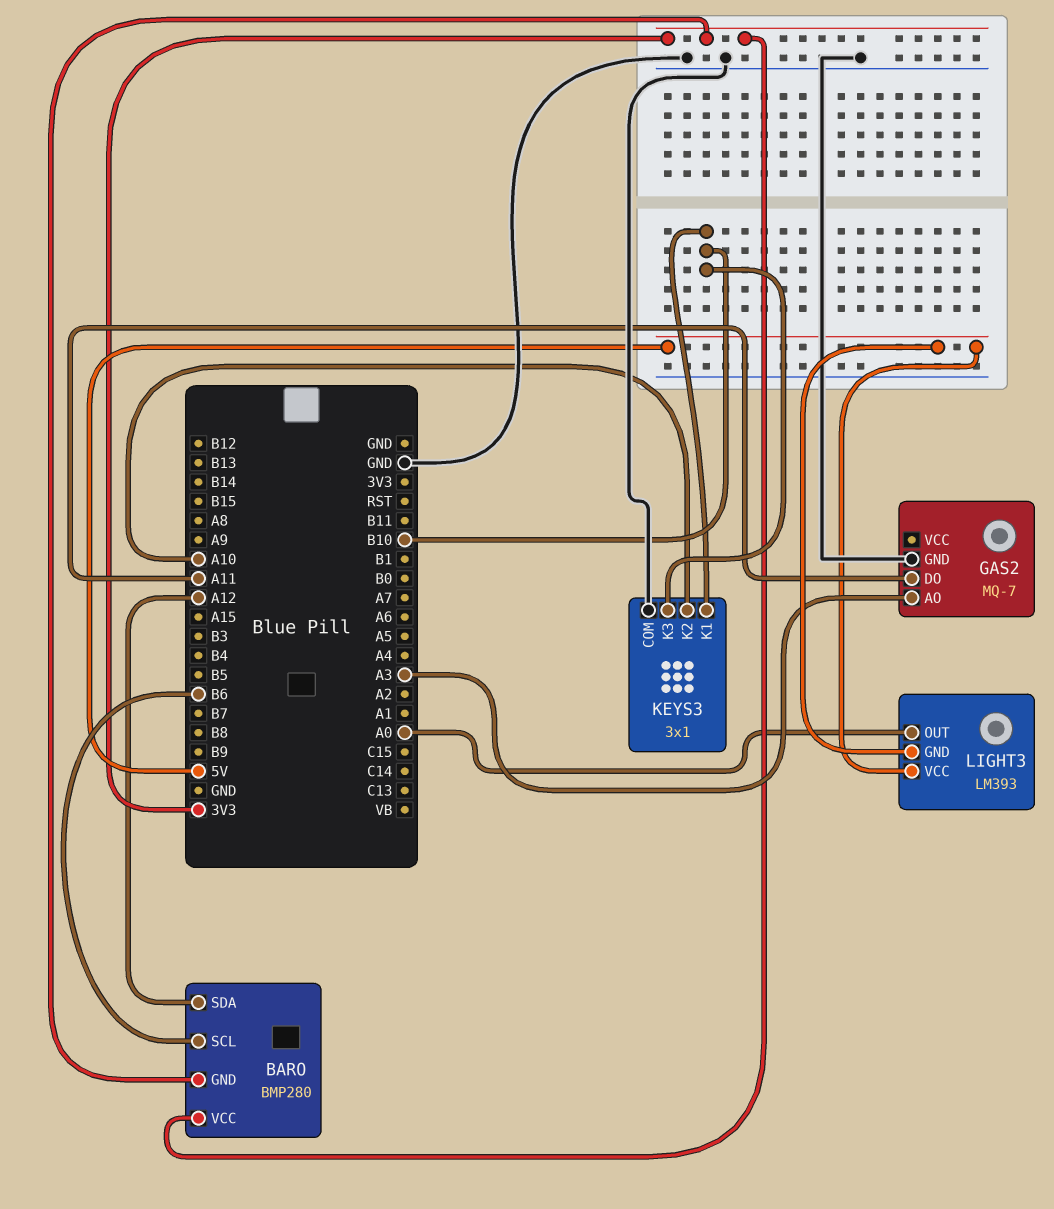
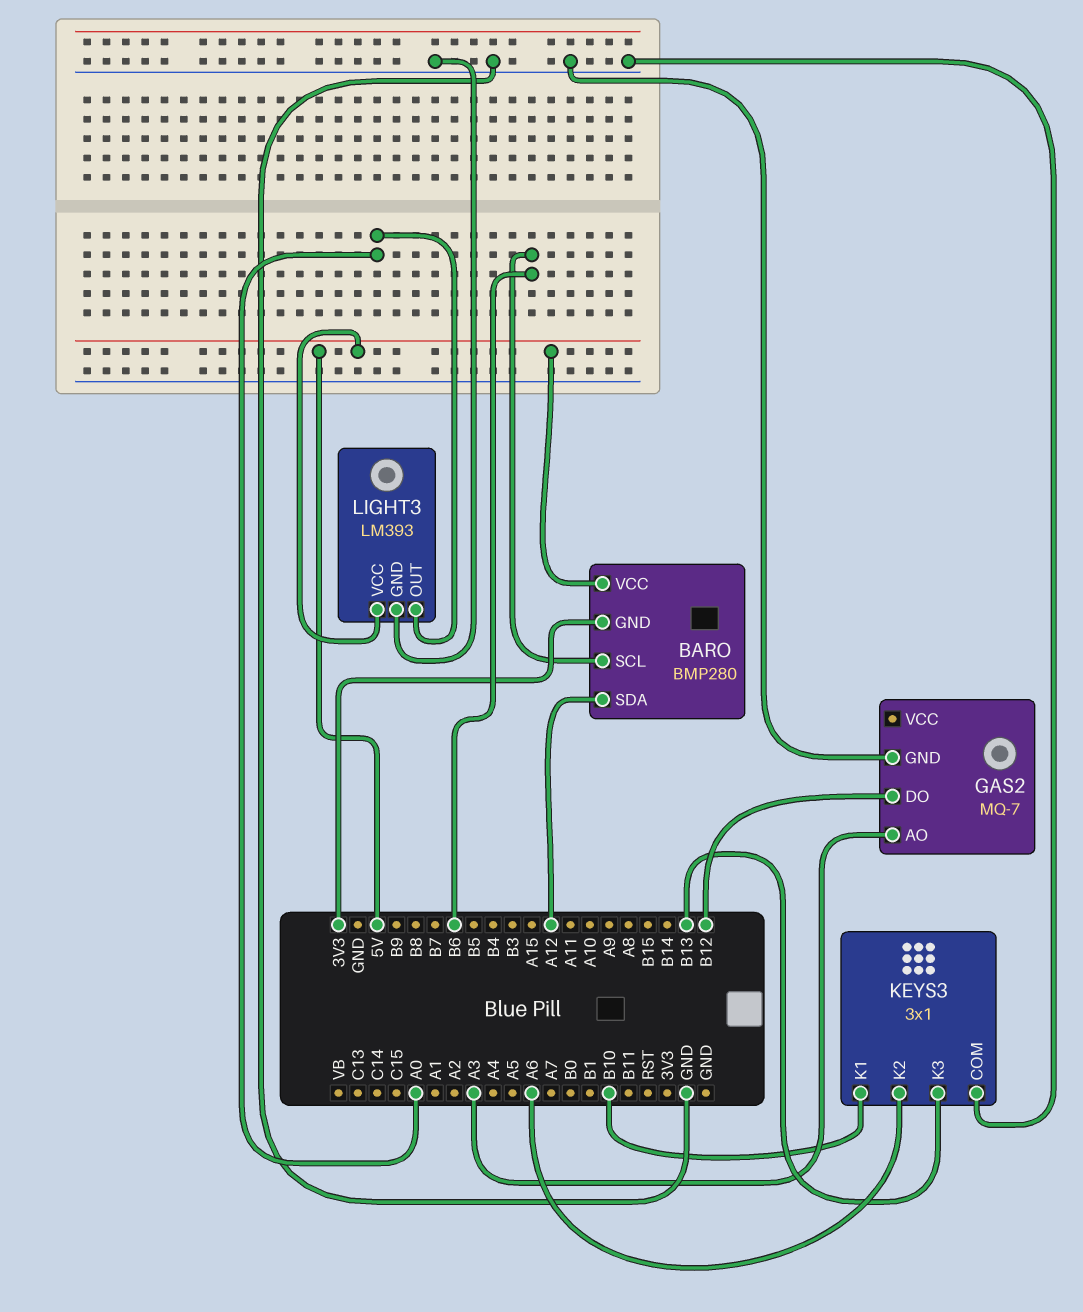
BARO pin VCC: 3V3 -> 5V
GAS2 pin DO: A11 -> B12
KEYS3 pin K2: A10 -> A6
KEYS3 pin K3: B10 -> B13
LIGHT3 pin GND: 5V -> GND

